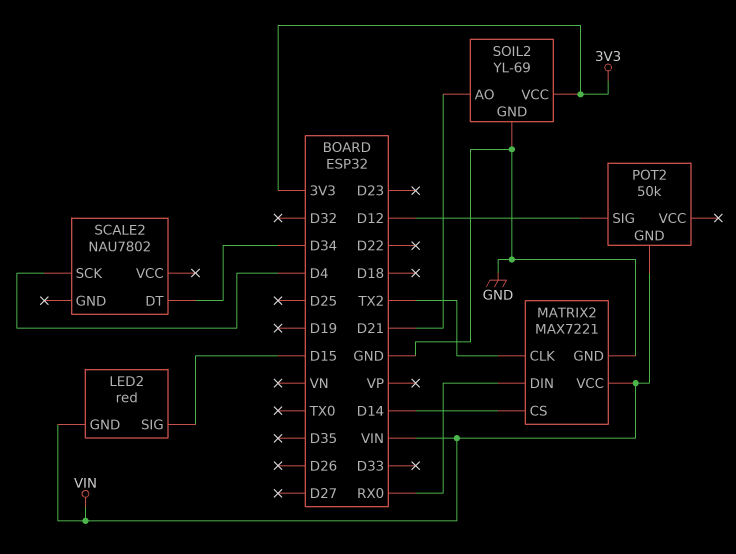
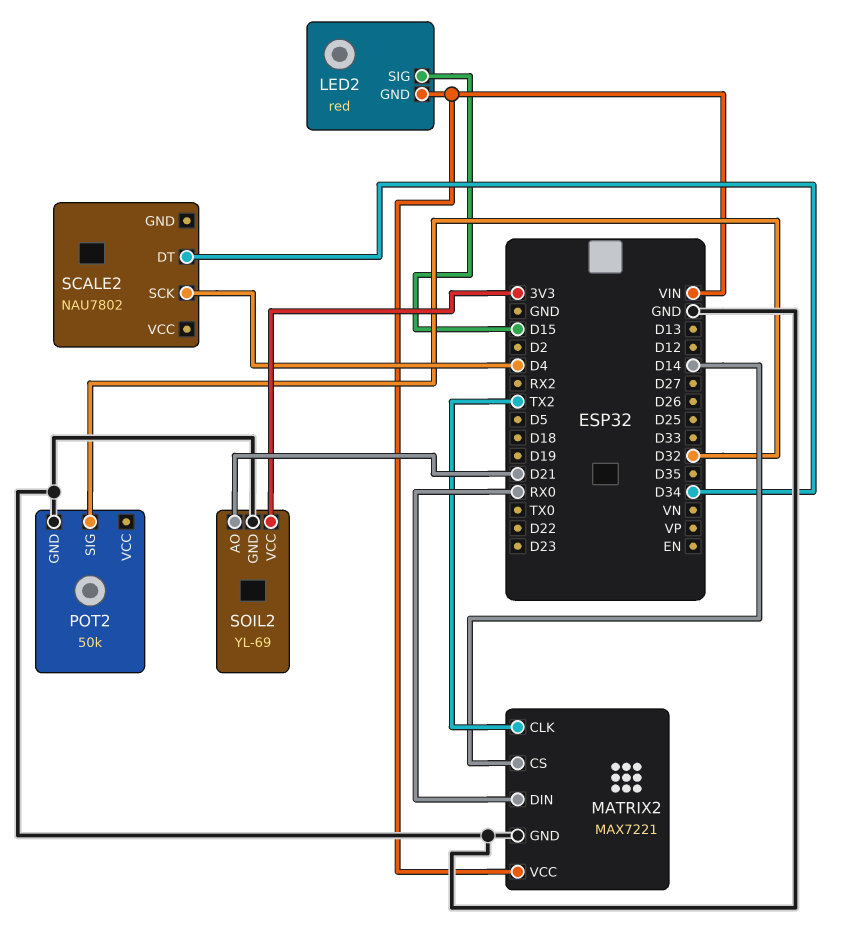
POT2 pin GND: VIN -> GND
POT2 pin SIG: D12 -> D32

